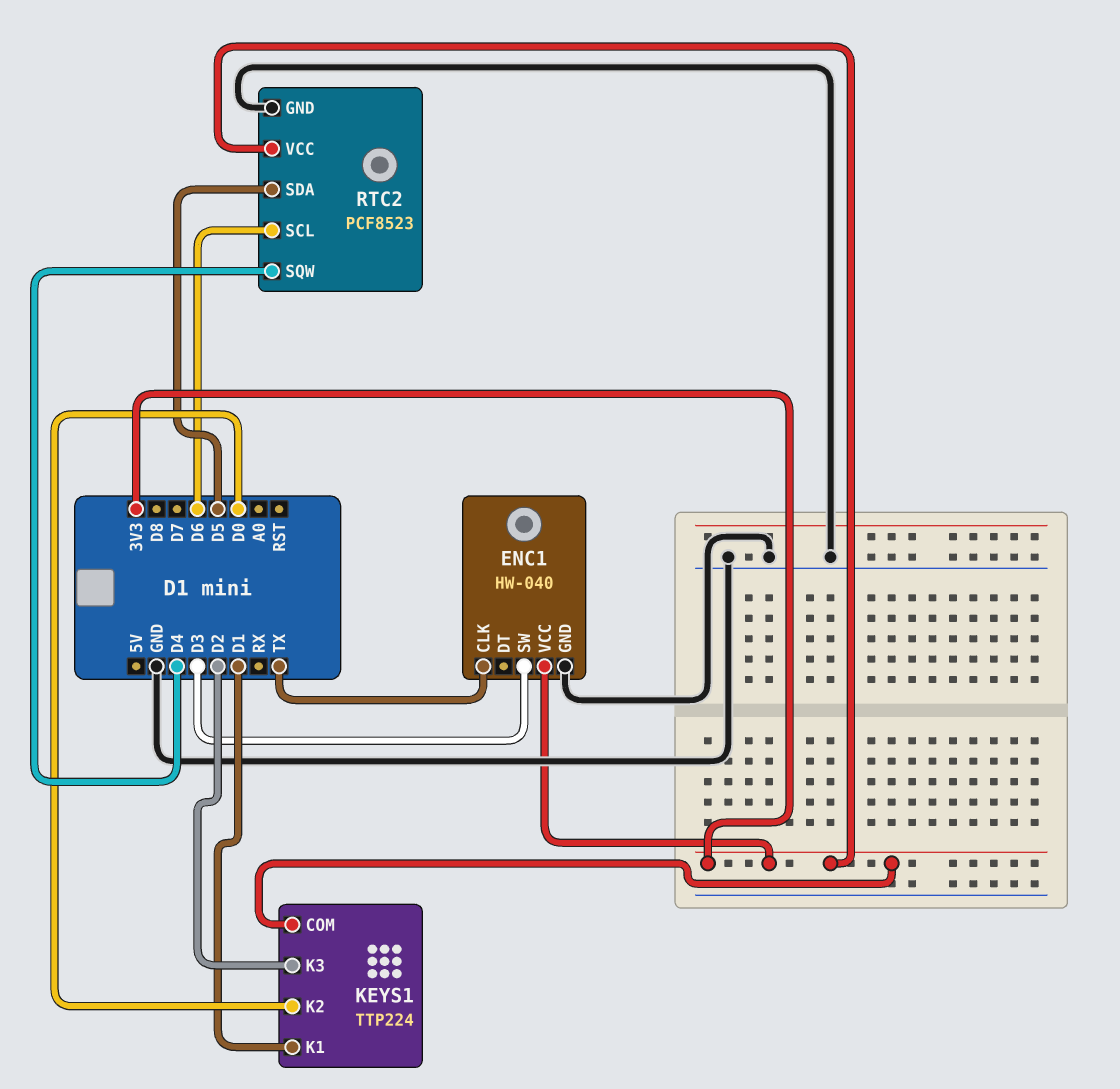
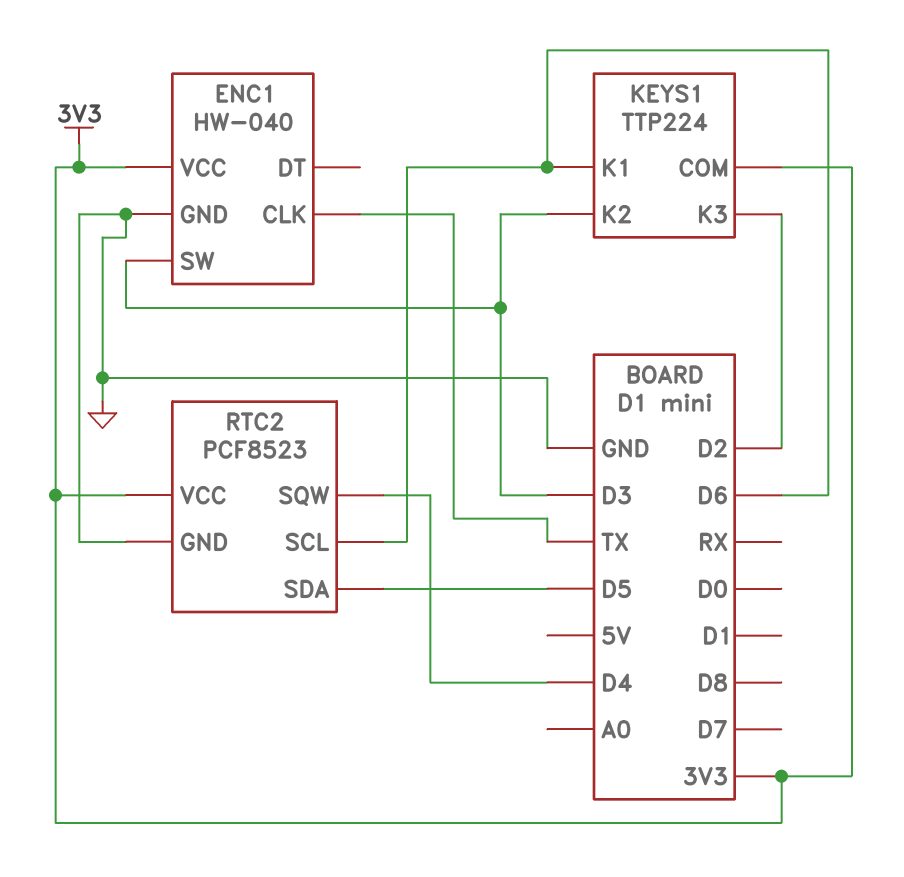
KEYS1 pin K1: D1 -> D6
KEYS1 pin K2: D0 -> D3

